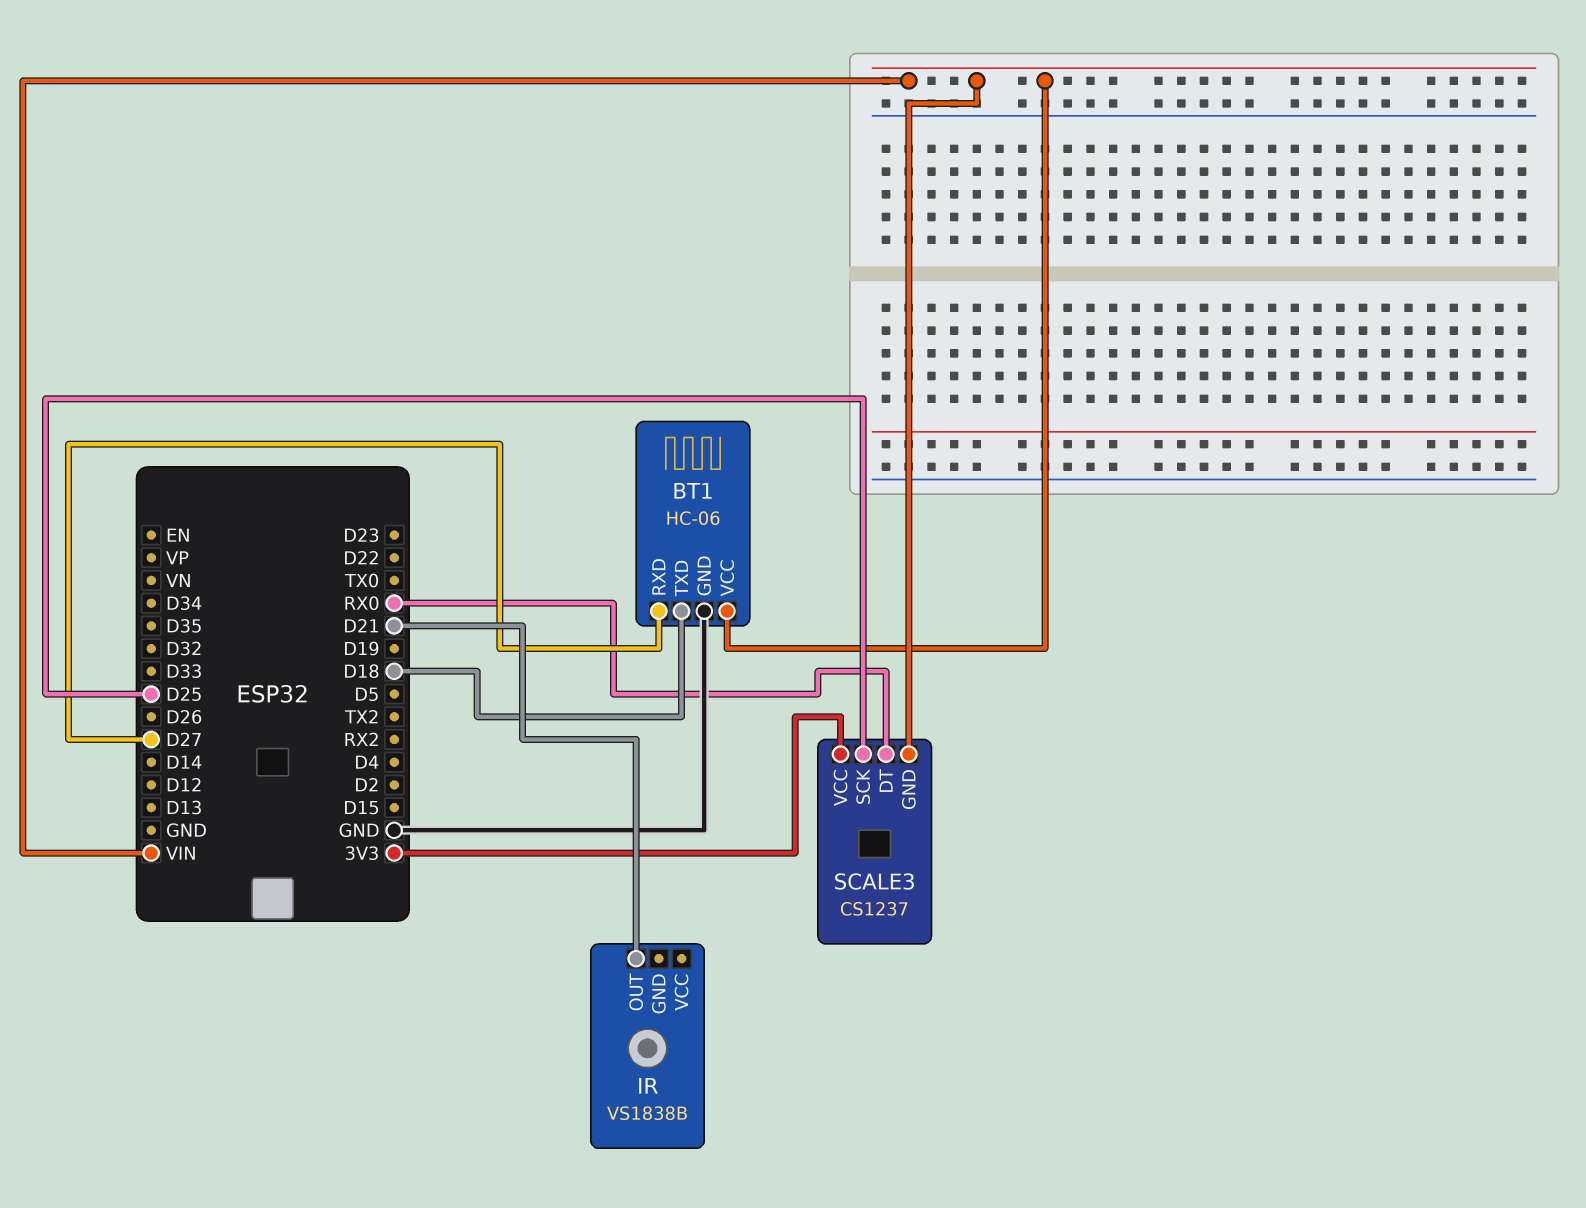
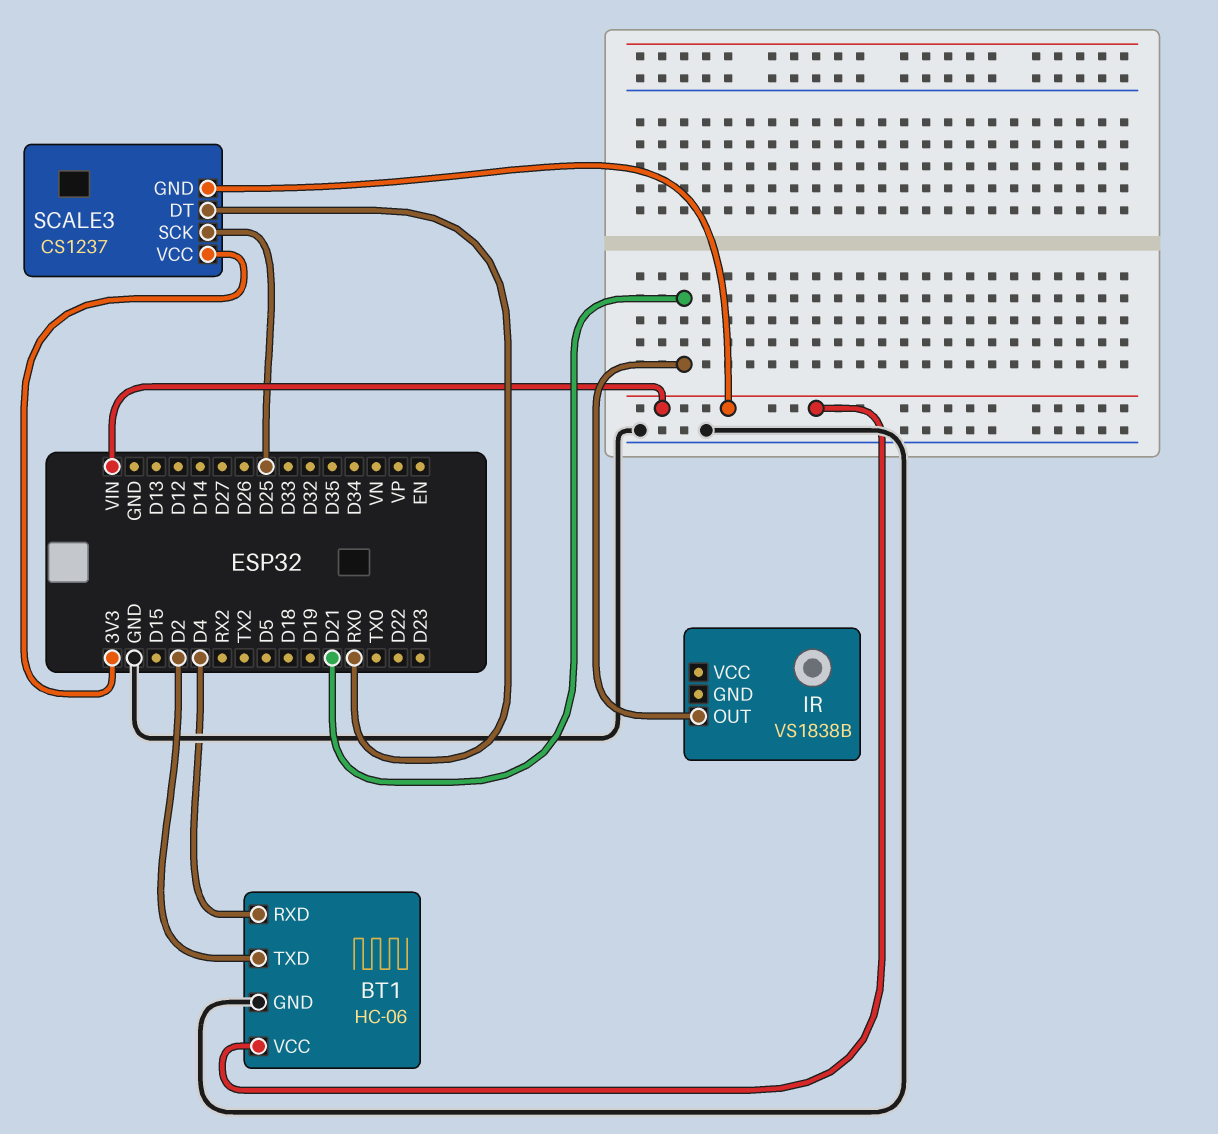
BT1 pin RXD: D27 -> D4
BT1 pin TXD: D18 -> D2

